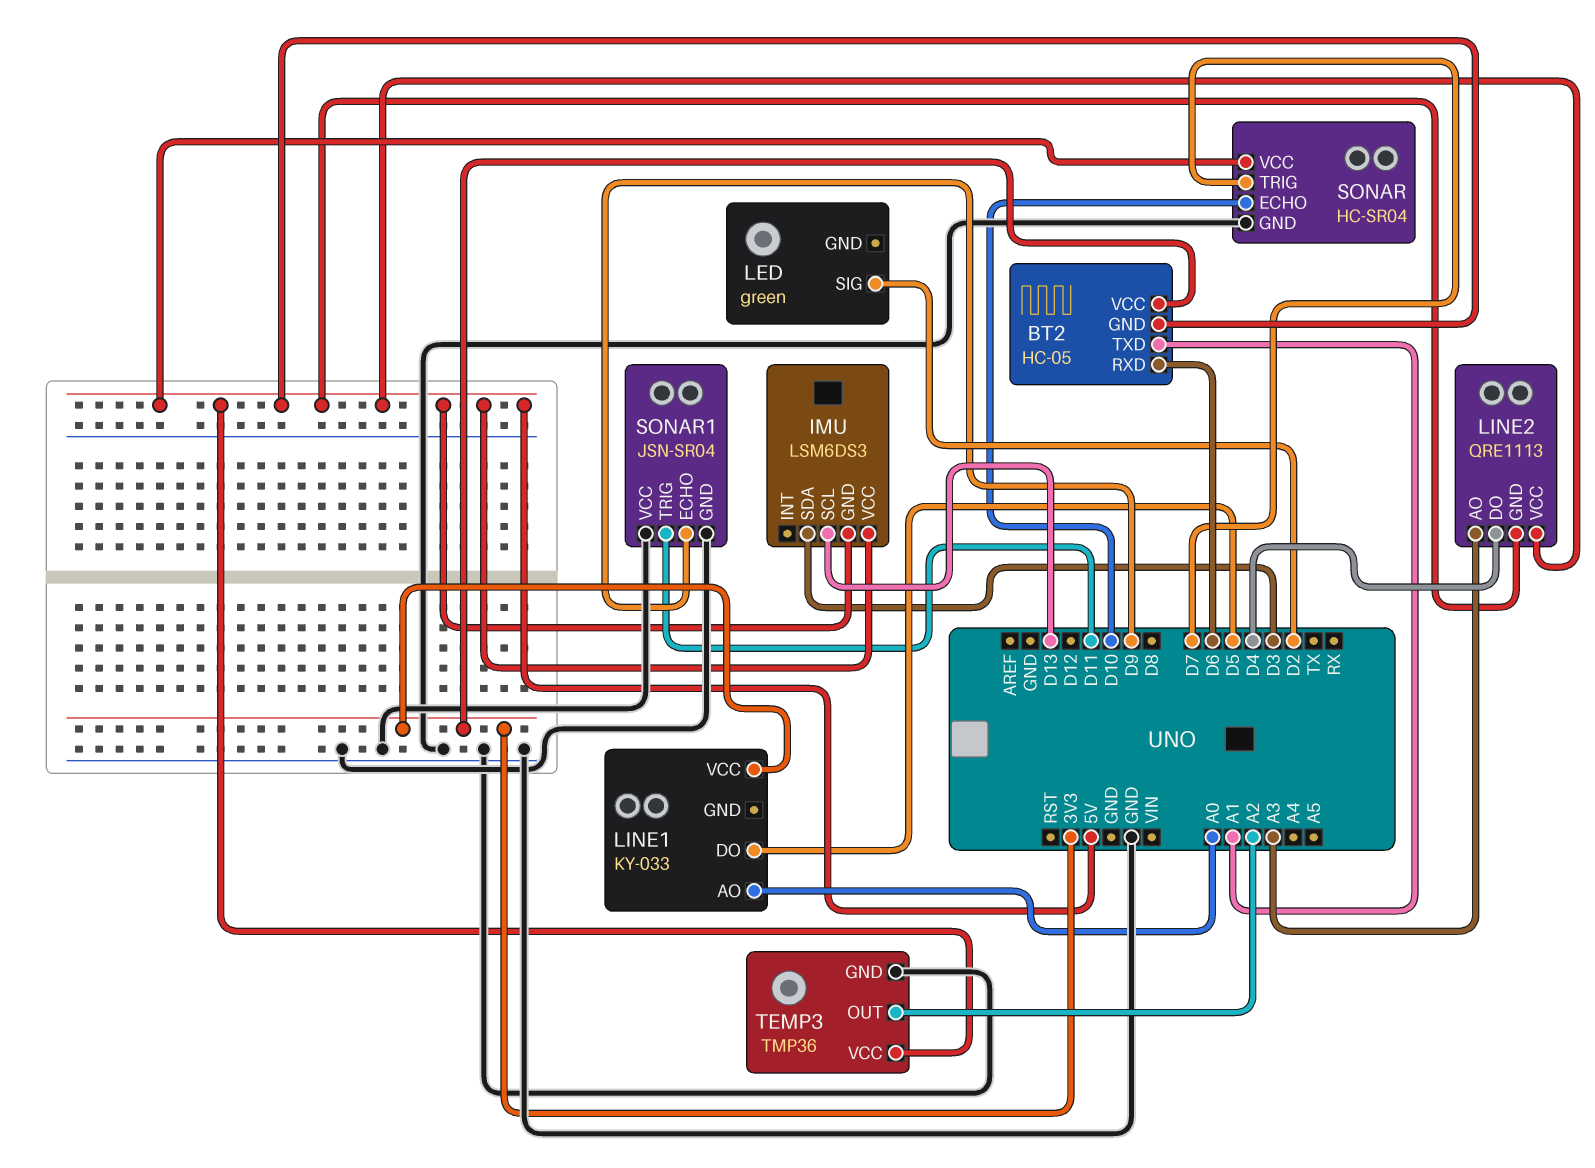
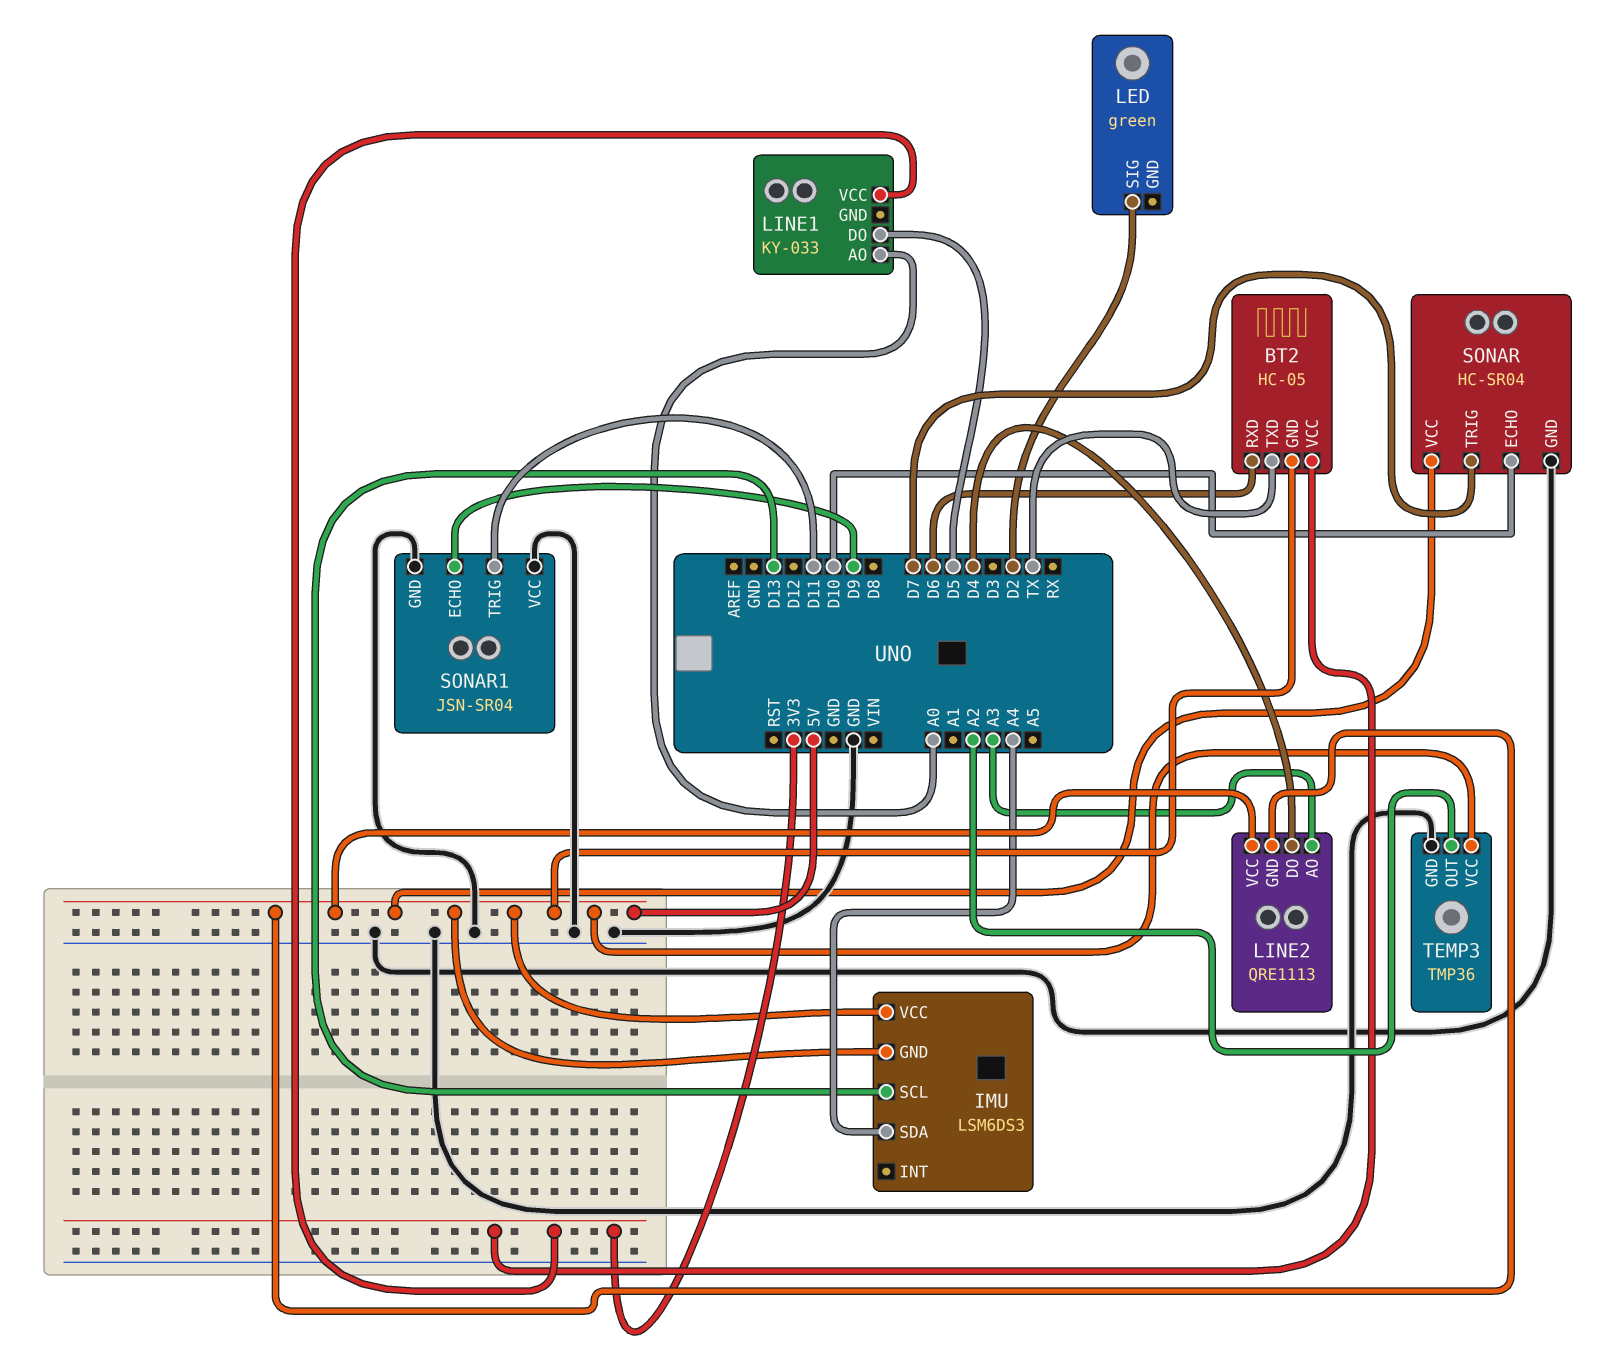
BT2 pin TXD: A1 -> TX
IMU pin SDA: D3 -> A4

